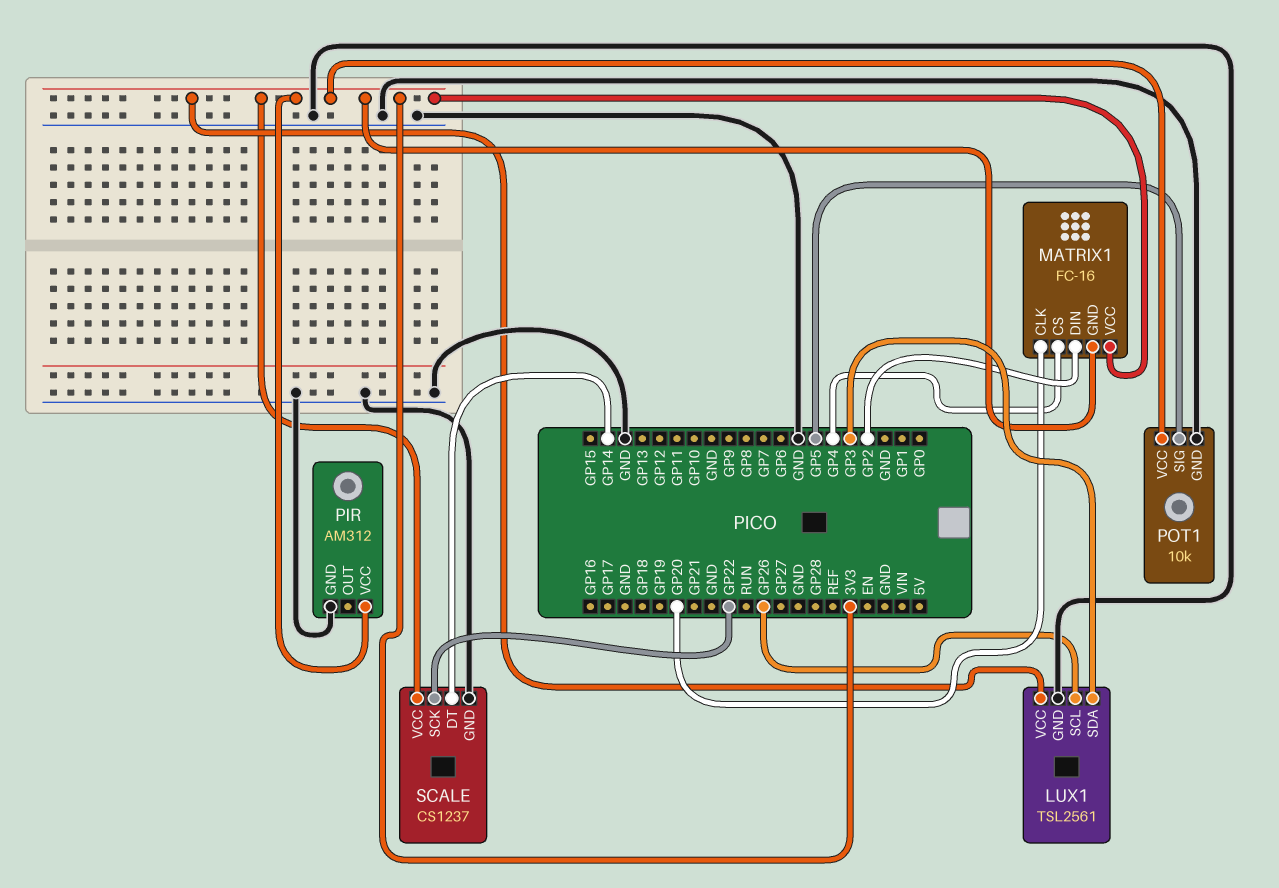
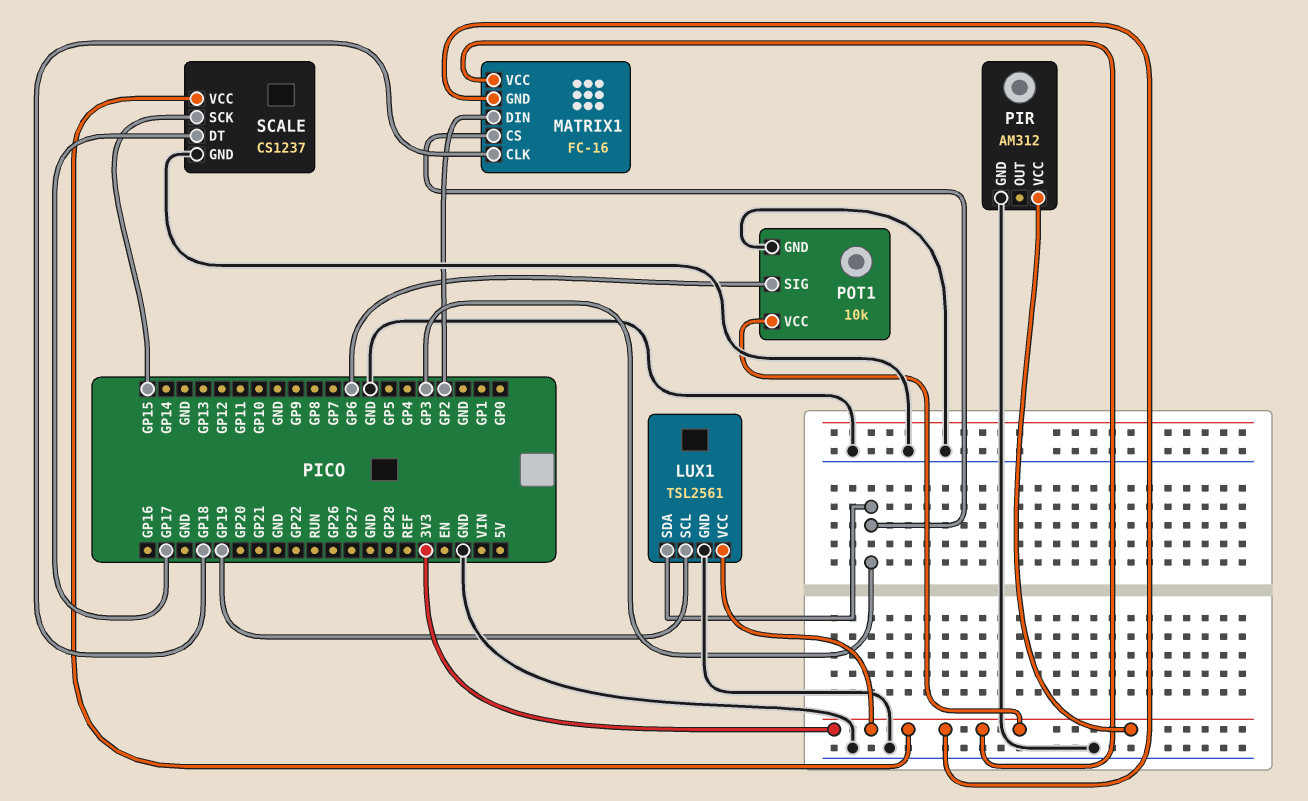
LUX1 pin SCL: GP26 -> GP19
MATRIX1 pin CLK: GP20 -> GP18
MATRIX1 pin CS: GP4 -> GP3
POT1 pin SIG: GP5 -> GP6
SCALE pin DT: GP14 -> GP17
SCALE pin SCK: GP22 -> GP15

